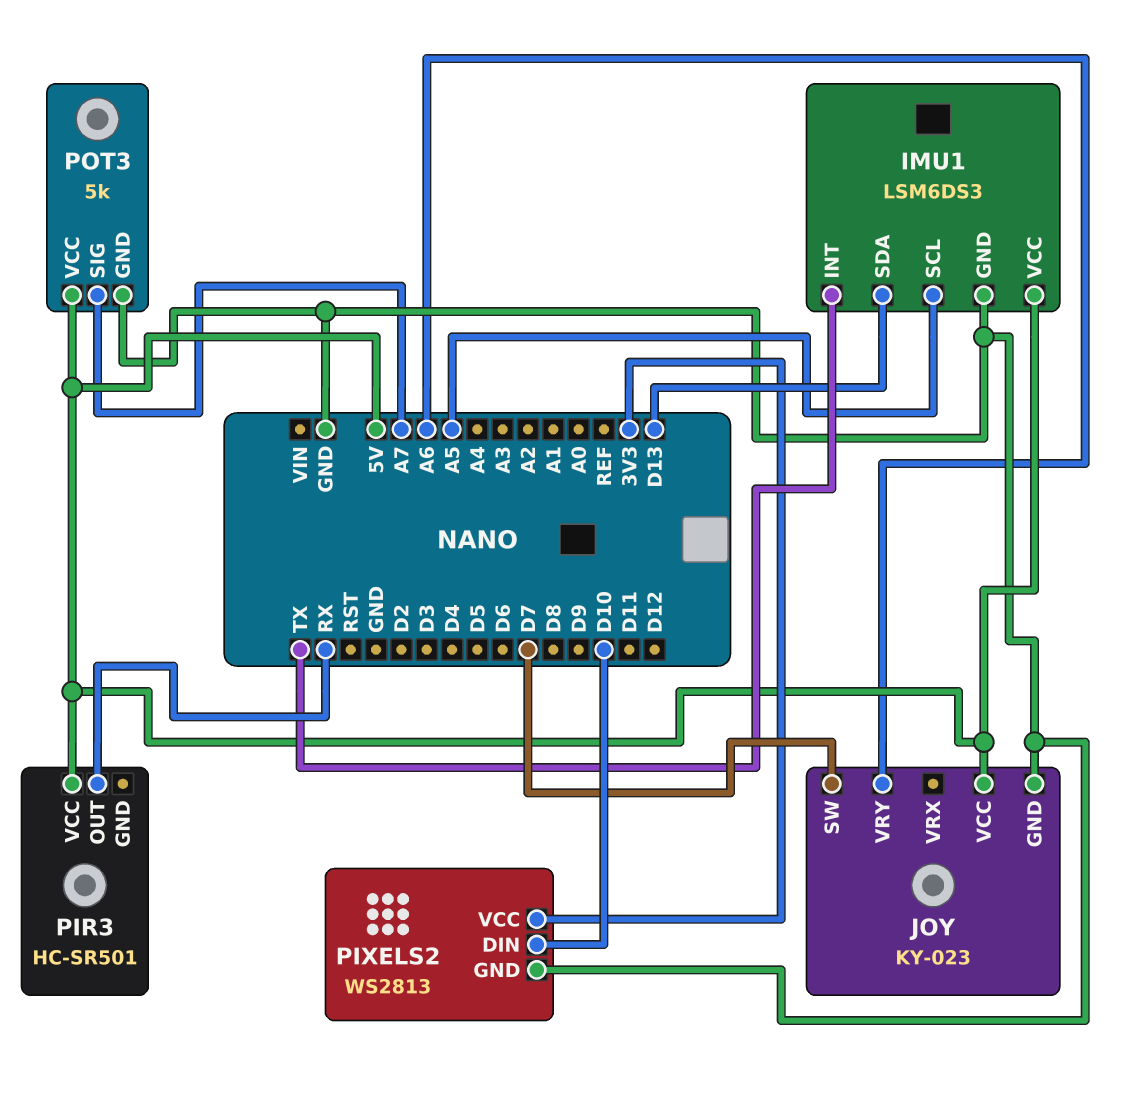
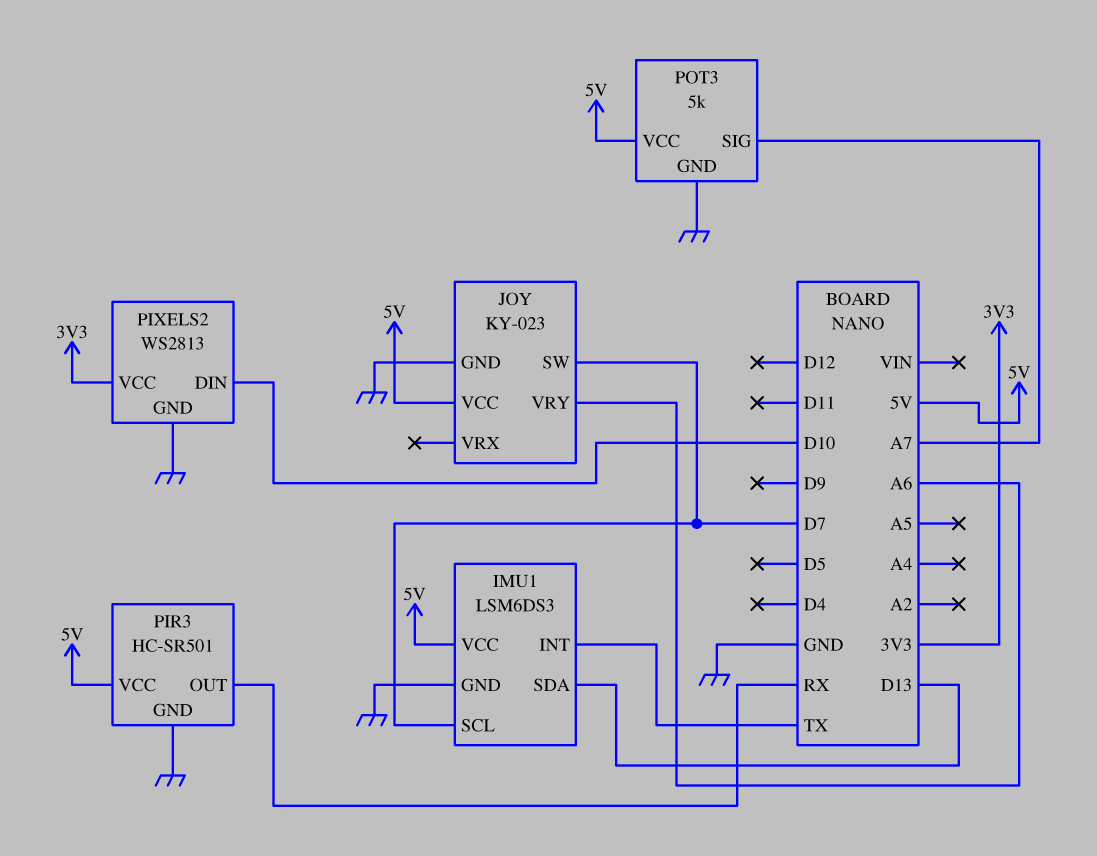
IMU1 pin SCL: A5 -> D7
PIR3 pin GND: none -> GND

